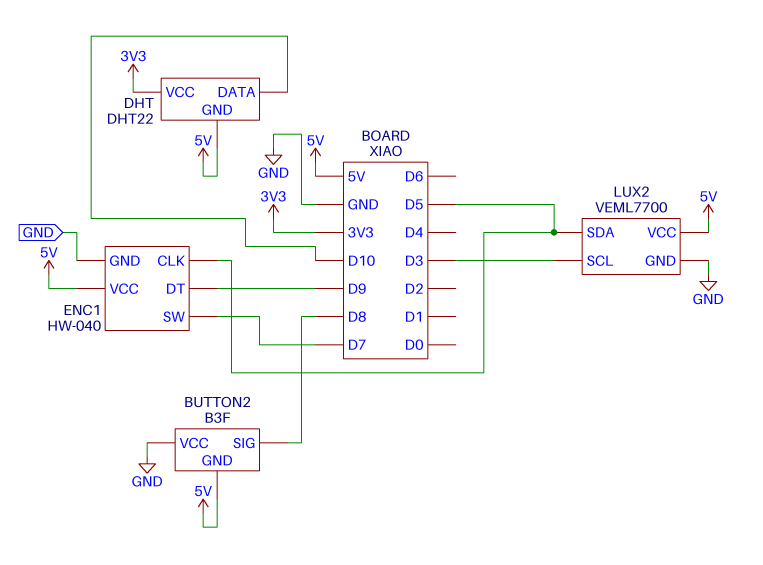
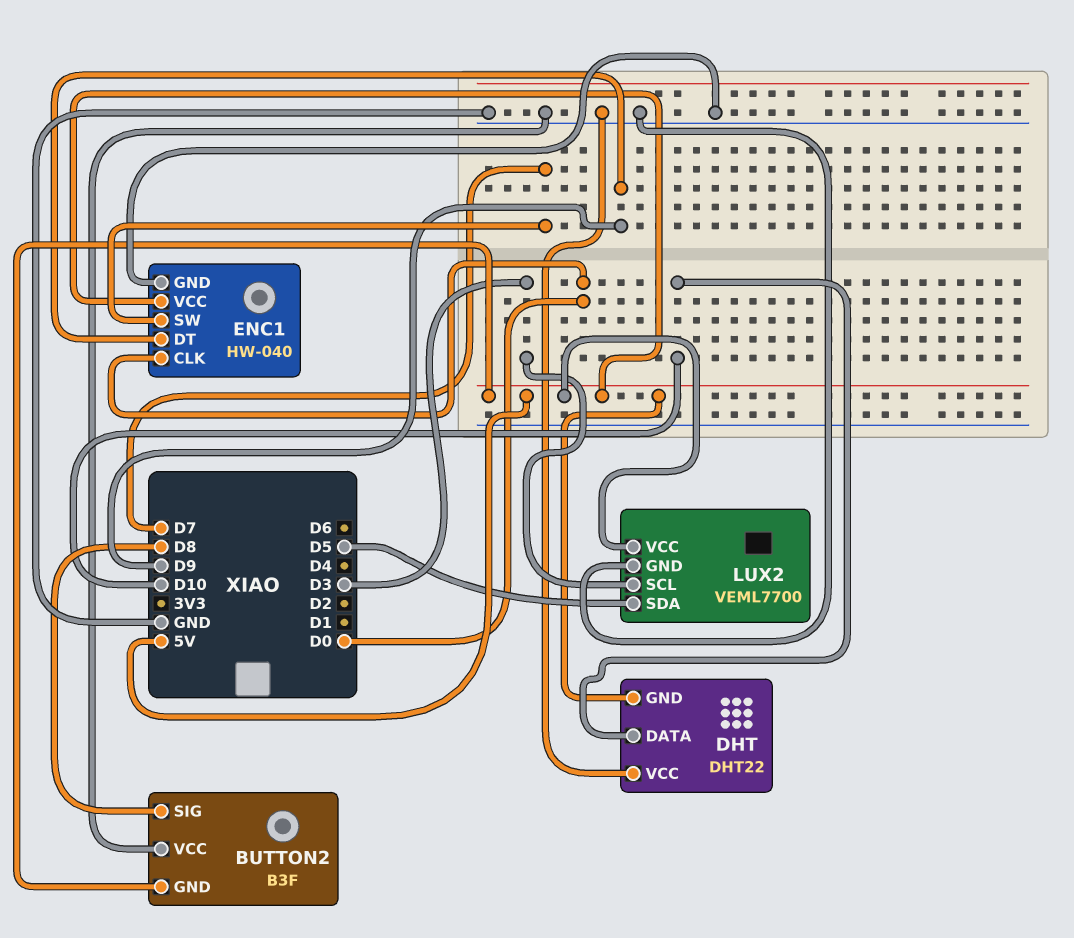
DHT pin VCC: 3V3 -> GND
ENC1 pin CLK: D5 -> D0

